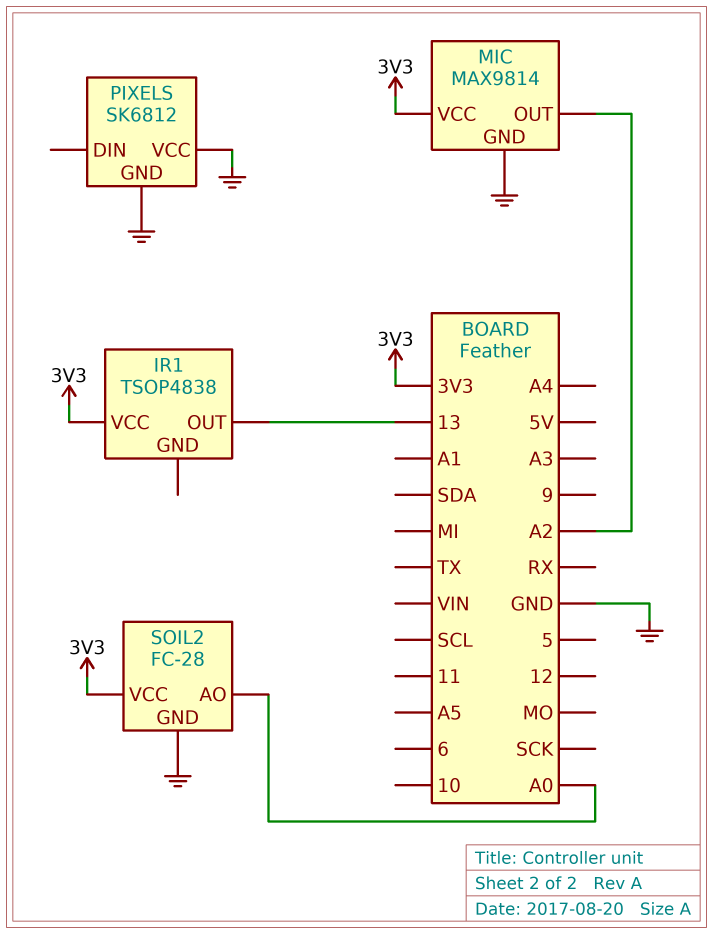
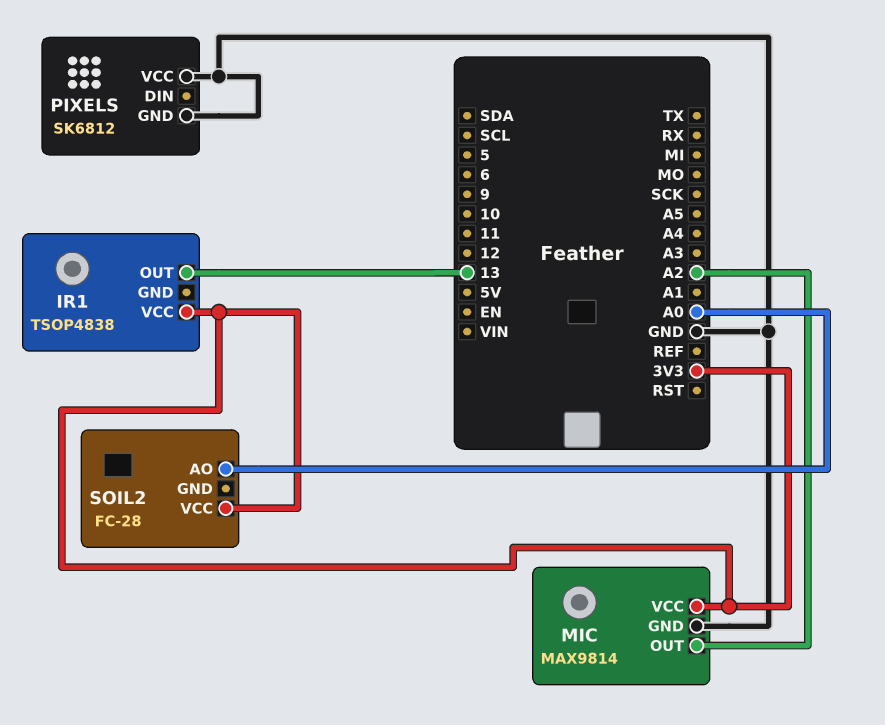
SOIL2 pin GND: GND -> none

